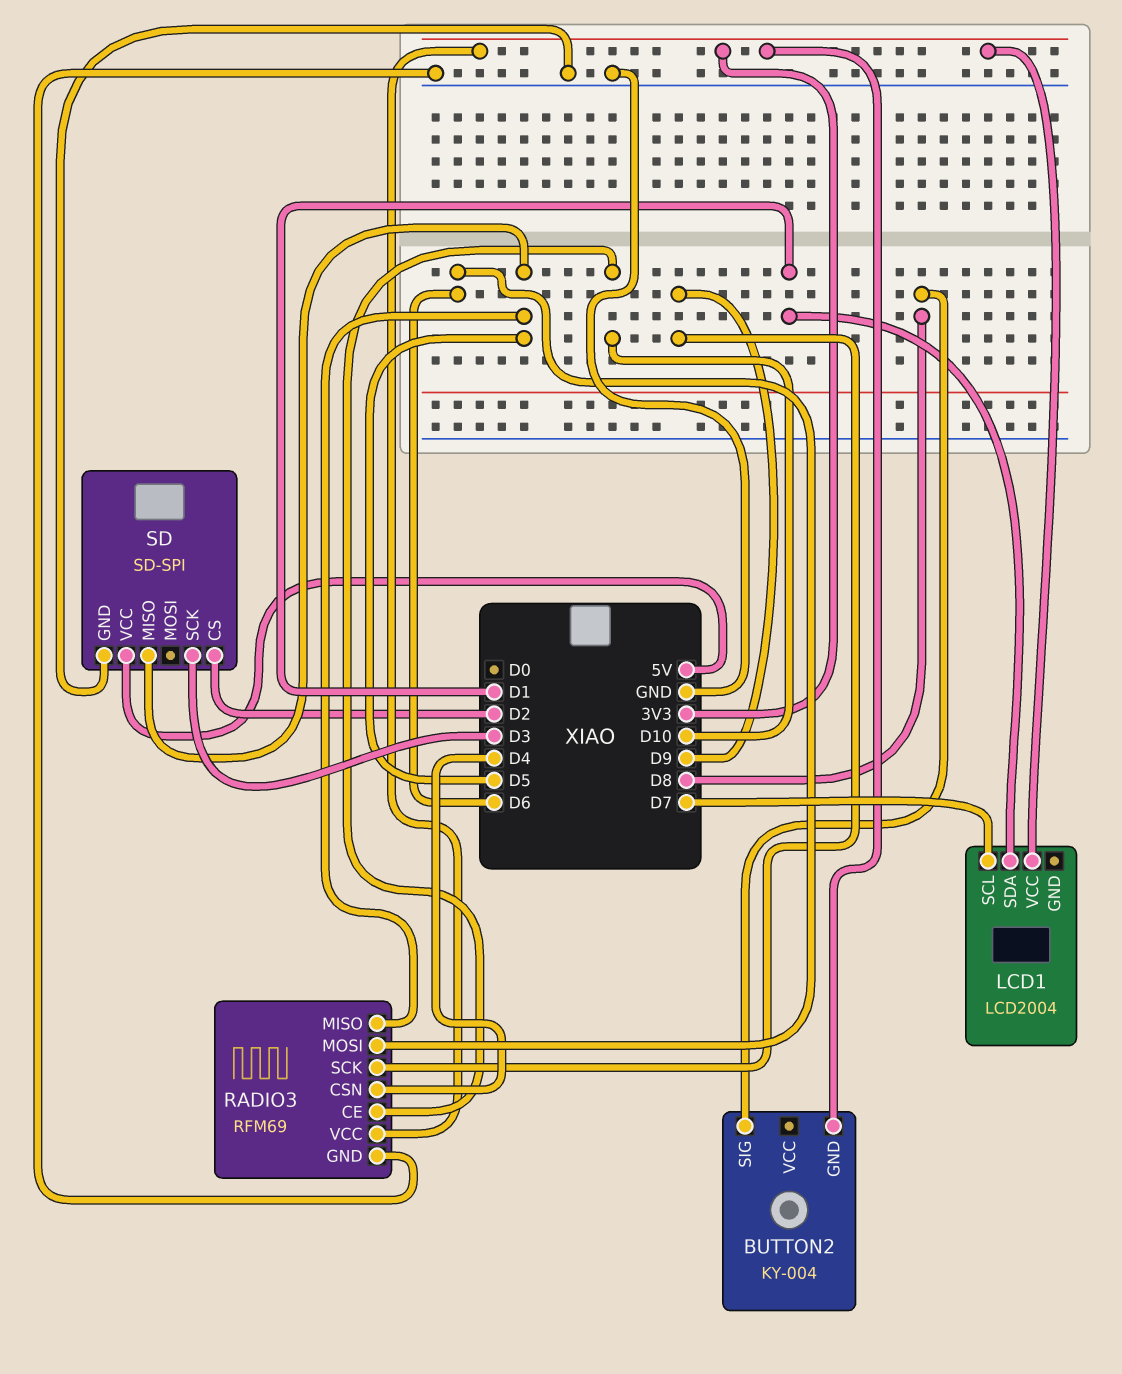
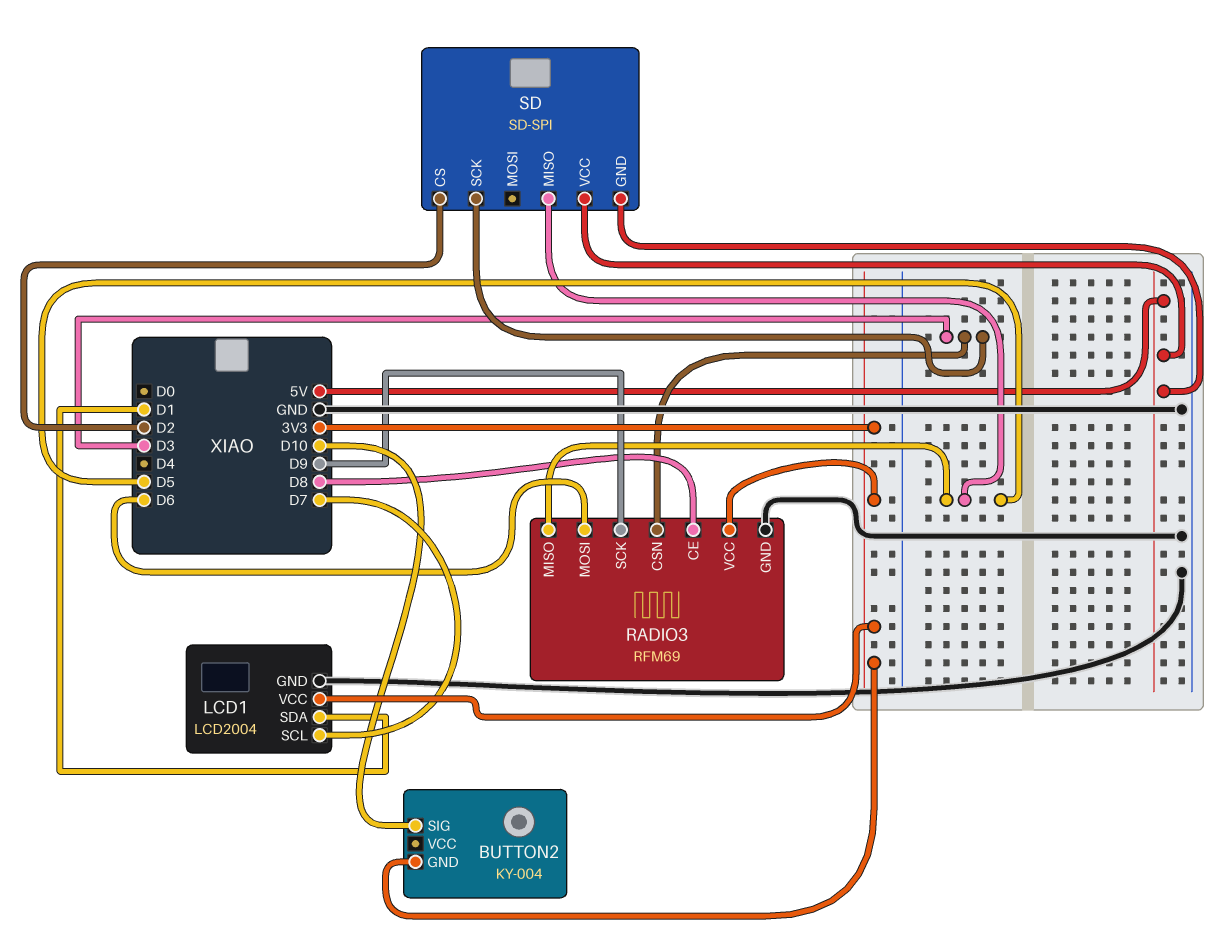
BUTTON2 pin SIG: D8 -> D10
LCD1 pin GND: none -> GND
RADIO3 pin CE: D10 -> D8
RADIO3 pin CSN: D4 -> D3
SD pin GND: GND -> 5V

